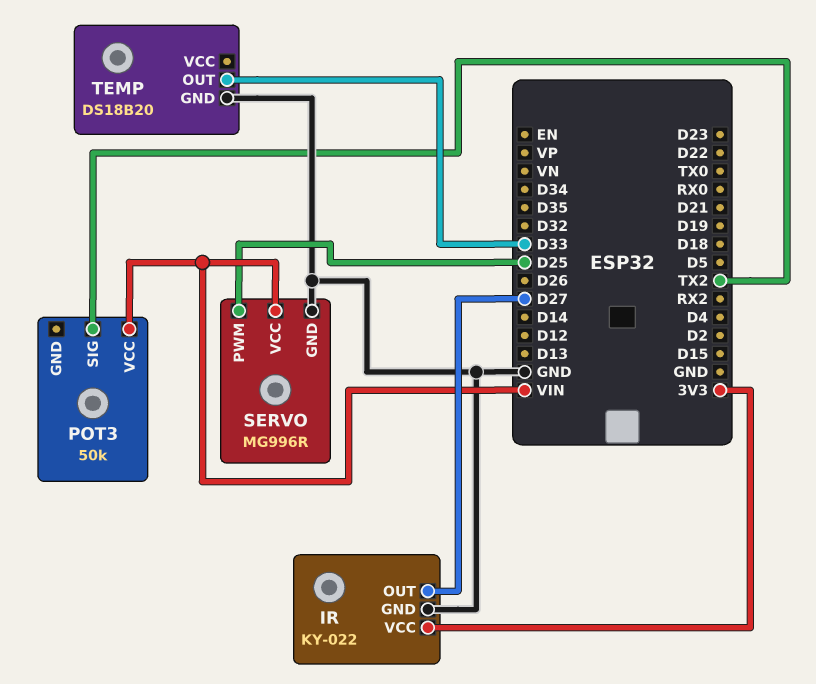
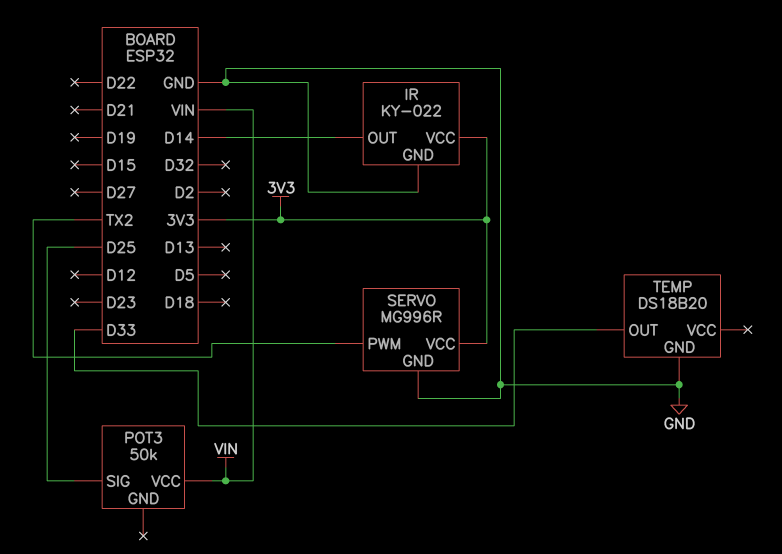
IR pin OUT: D27 -> D14
POT3 pin SIG: TX2 -> D25
SERVO pin PWM: D25 -> TX2
SERVO pin VCC: VIN -> 3V3

